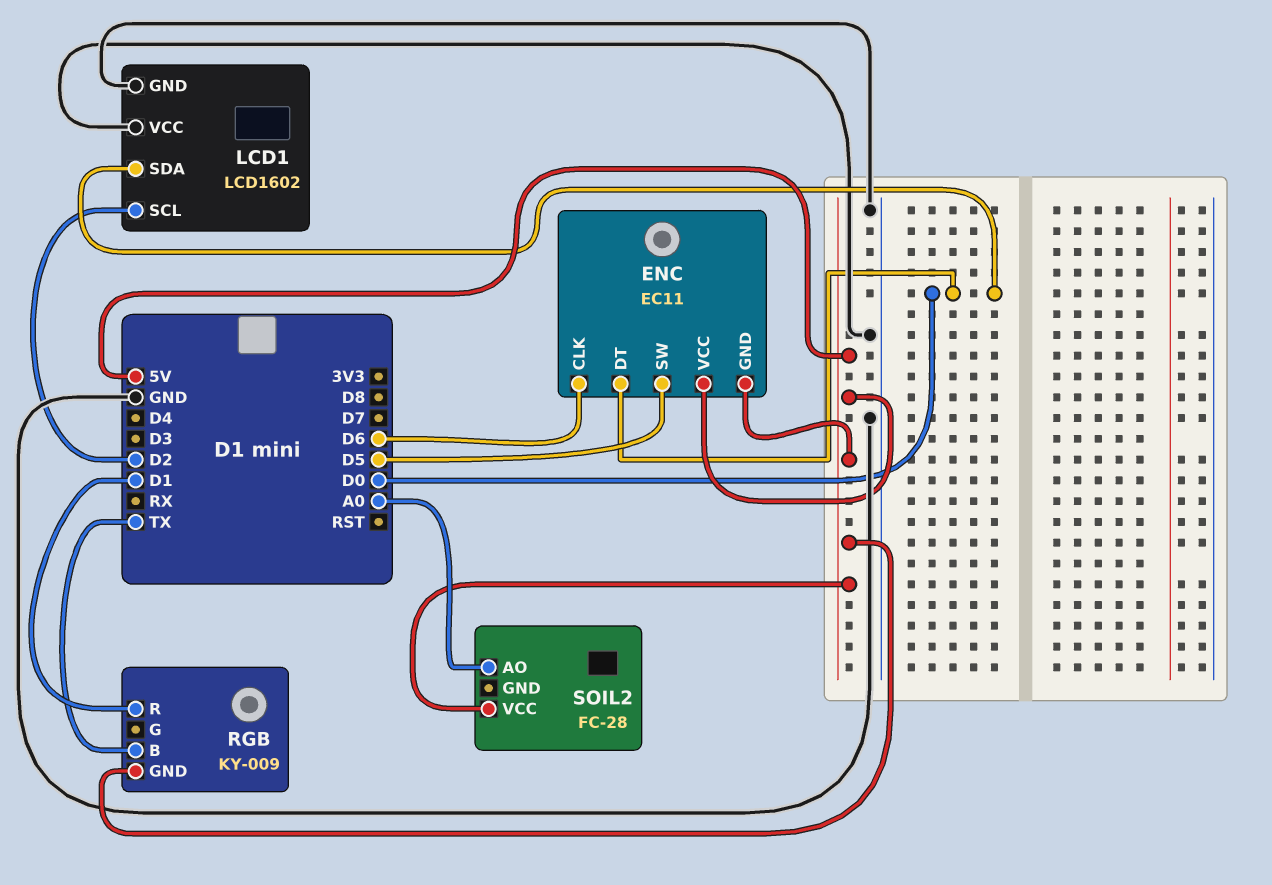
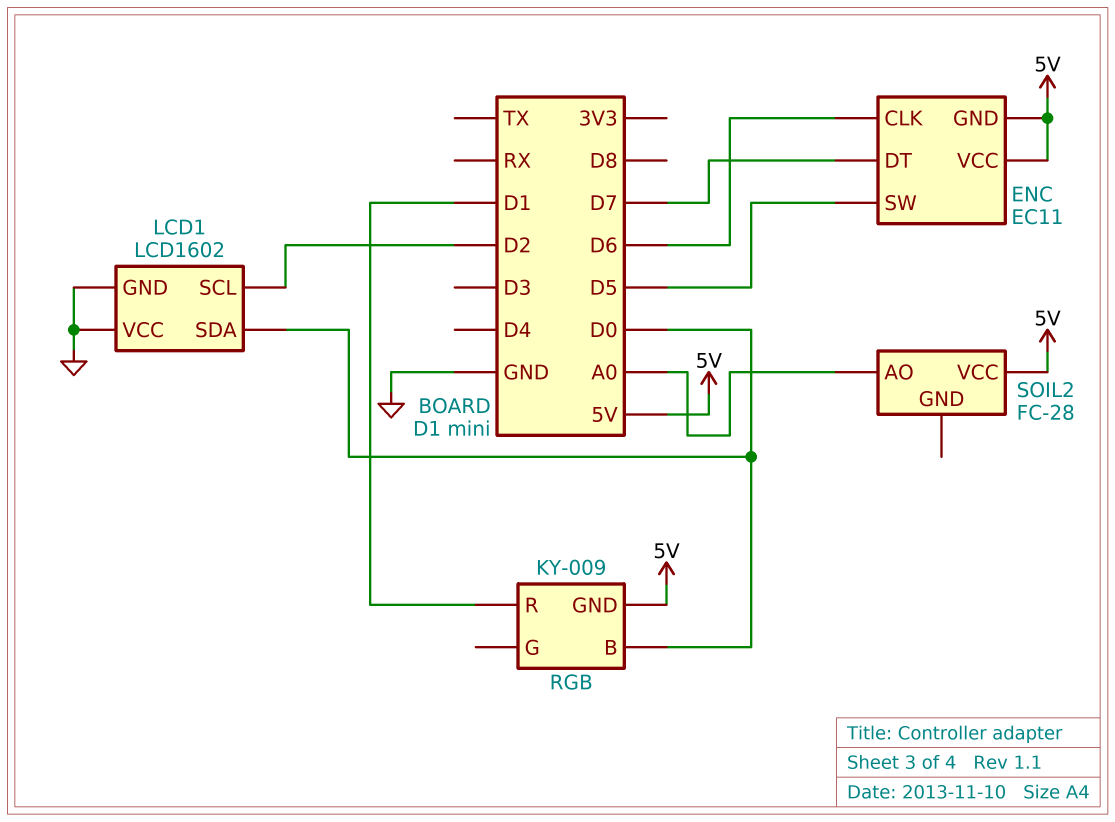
ENC pin DT: D0 -> D7
RGB pin B: TX -> D0

